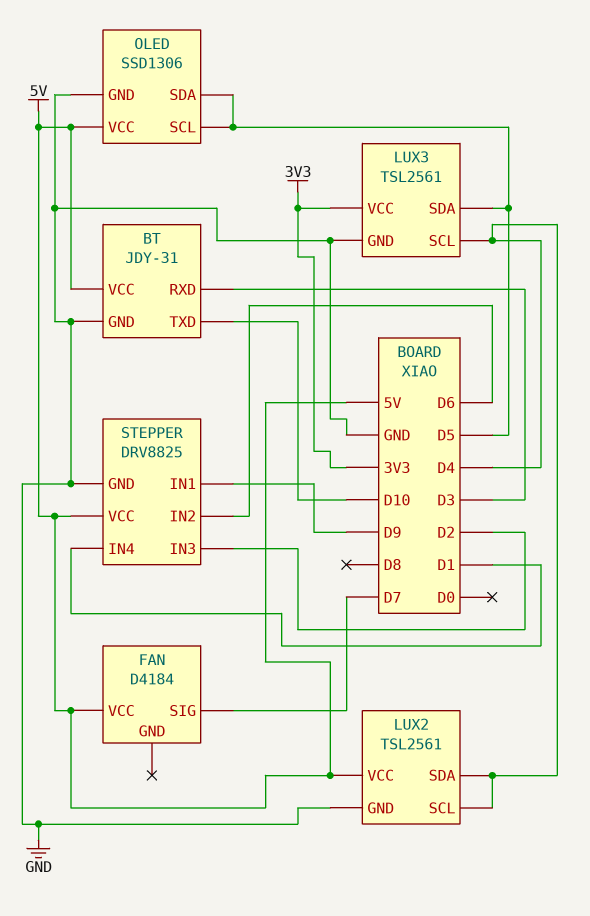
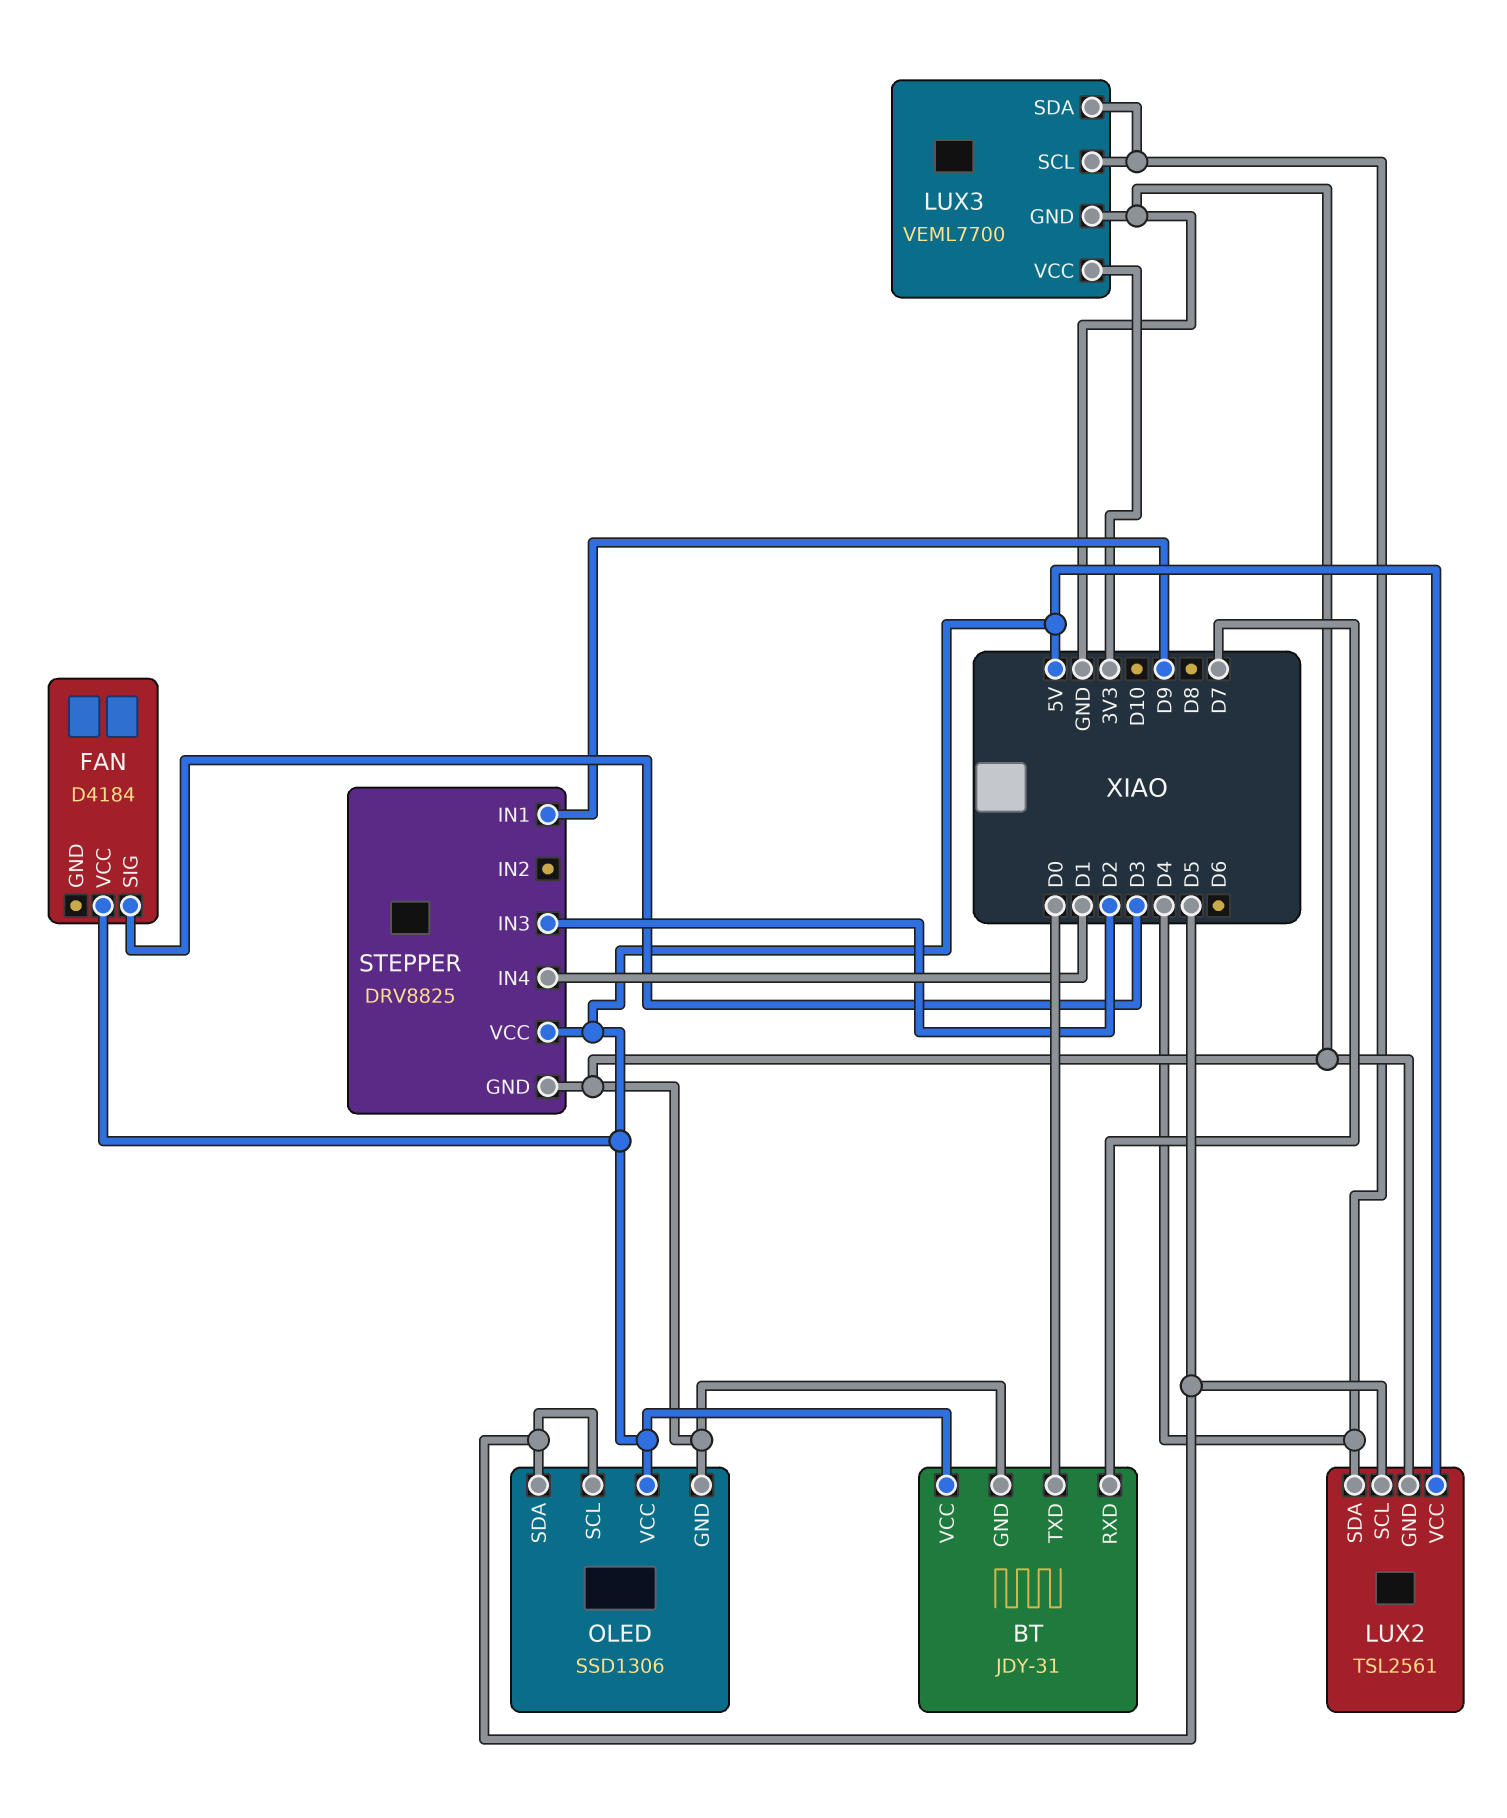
BT pin RXD: D3 -> D7
BT pin TXD: D10 -> D0
FAN pin SIG: D7 -> D3
LUX2 pin SCL: D4 -> D5
LUX3: TSL2561 -> VEML7700
LUX3 pin SDA: D5 -> D4
STEPPER pin IN2: D6 -> none

